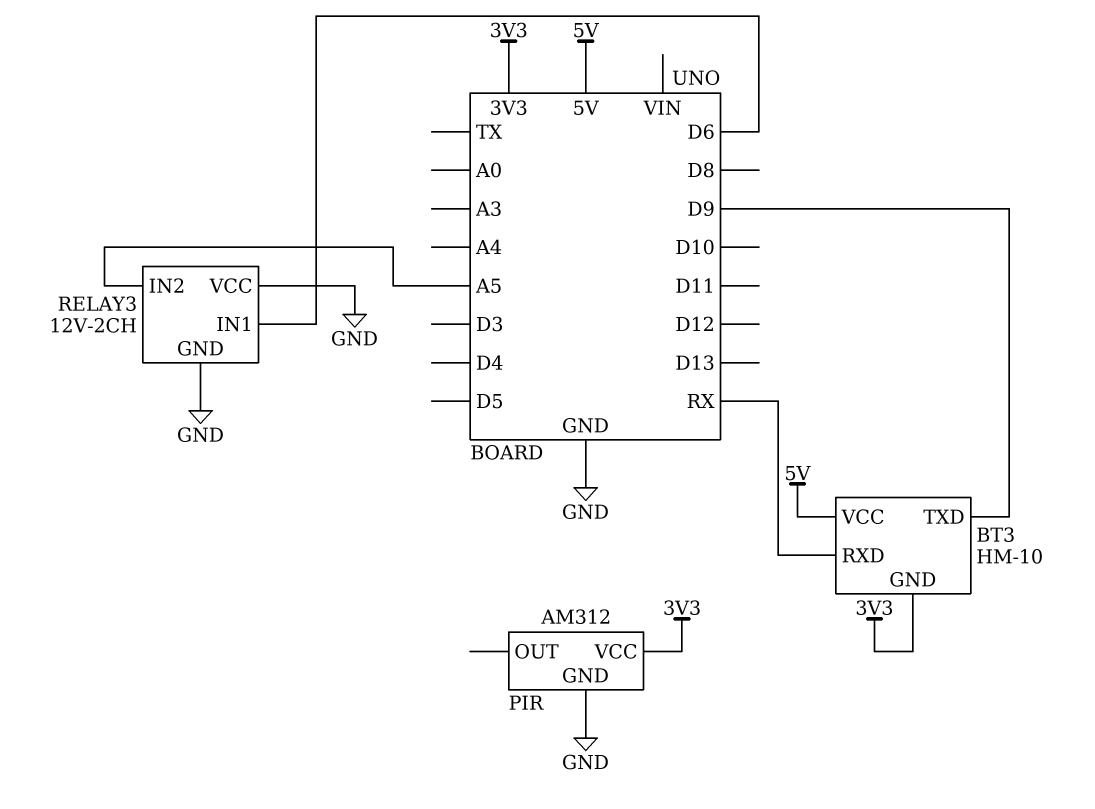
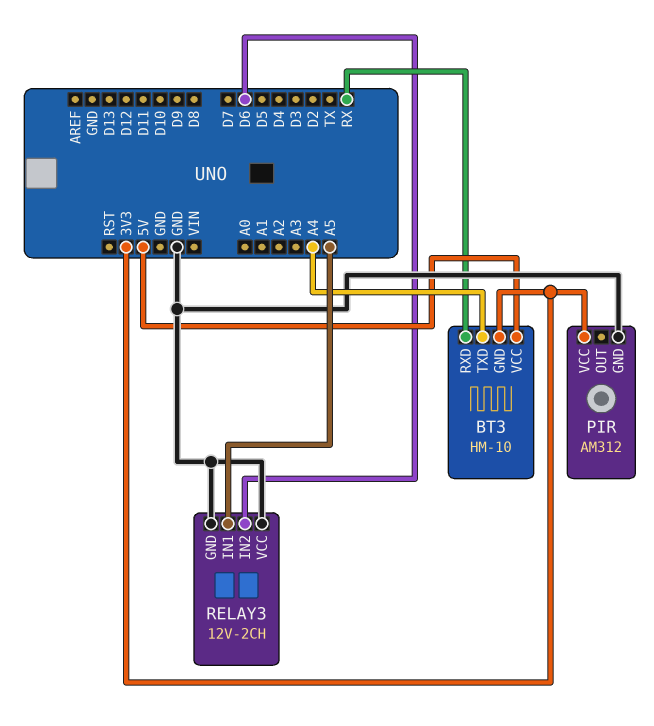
BT3 pin TXD: D9 -> A4
RELAY3 pin IN1: D6 -> A5
RELAY3 pin IN2: A5 -> D6

